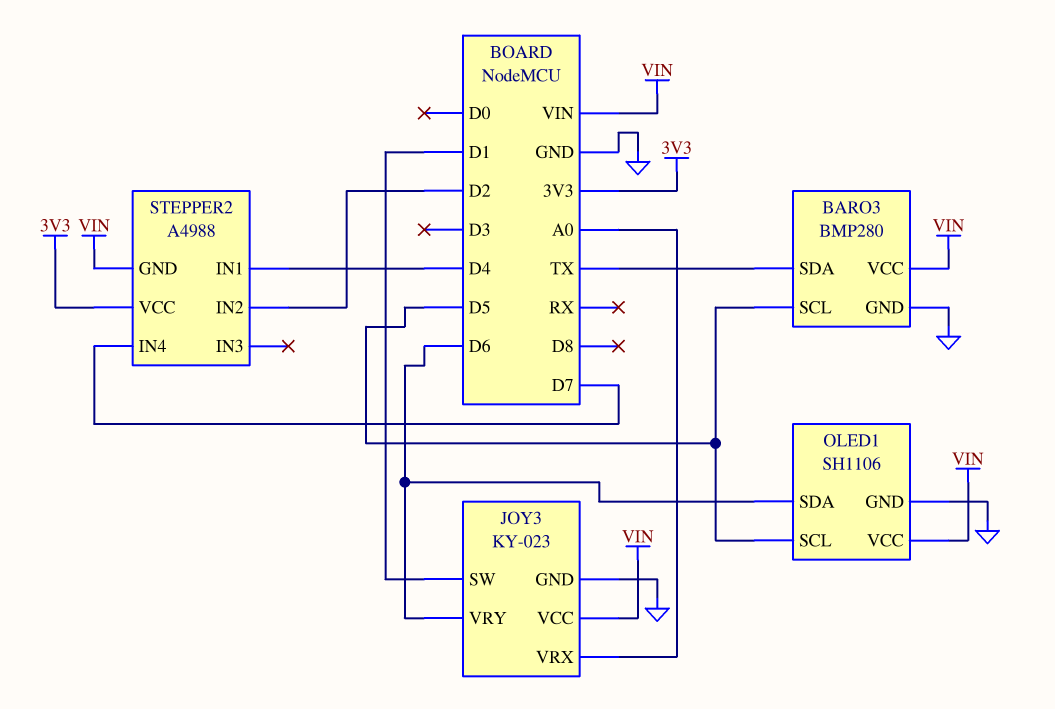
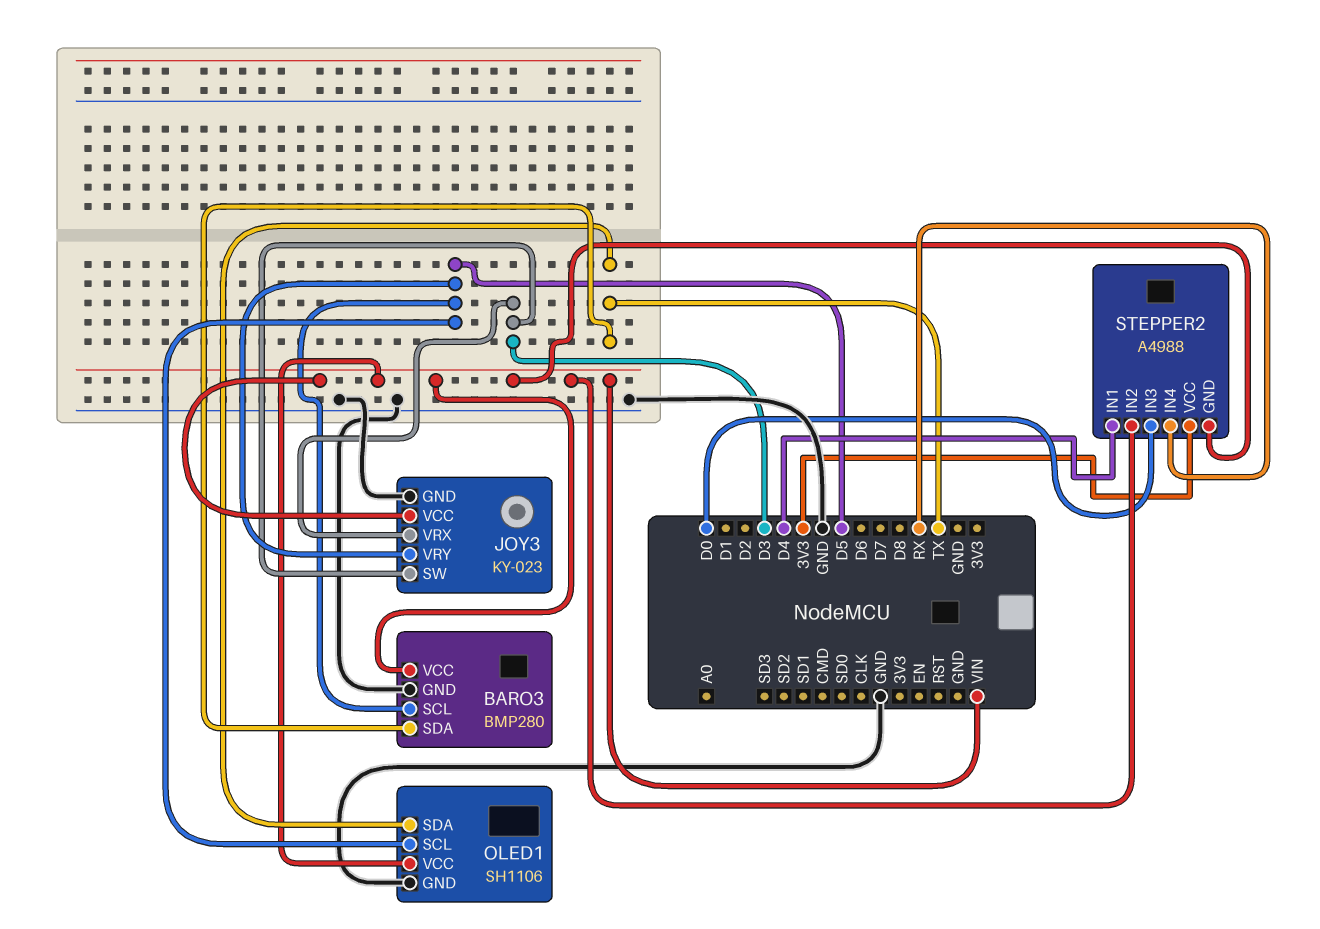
JOY3 pin SW: D1 -> D3
JOY3 pin VRX: A0 -> D3
JOY3 pin VRY: D6 -> D5
OLED1 pin SDA: D6 -> TX
STEPPER2 pin IN2: D2 -> VIN
STEPPER2 pin IN3: none -> D0
STEPPER2 pin IN4: D7 -> RX

